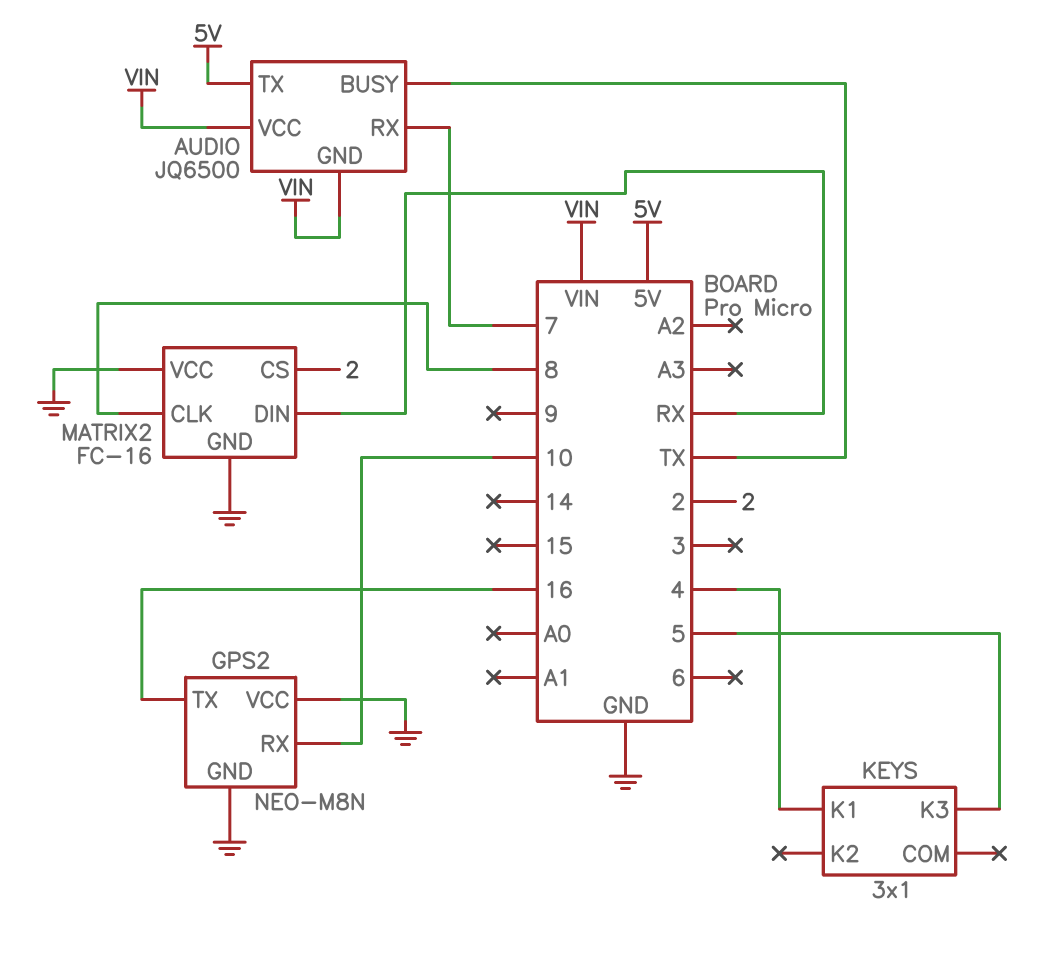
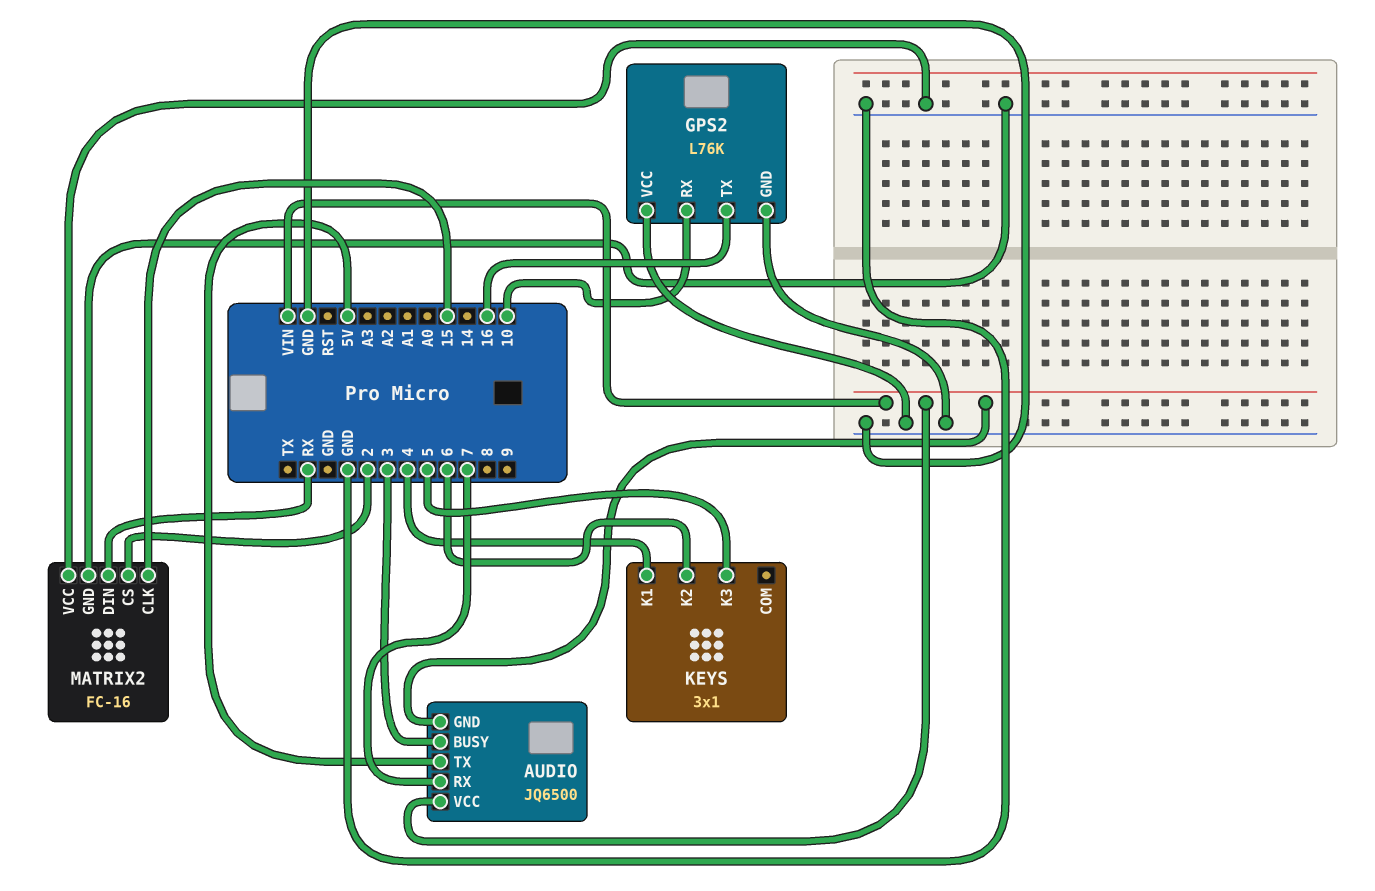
AUDIO pin BUSY: TX -> 3
GPS2: NEO-M8N -> L76K
KEYS pin K2: none -> 6
MATRIX2 pin CLK: 8 -> 15

